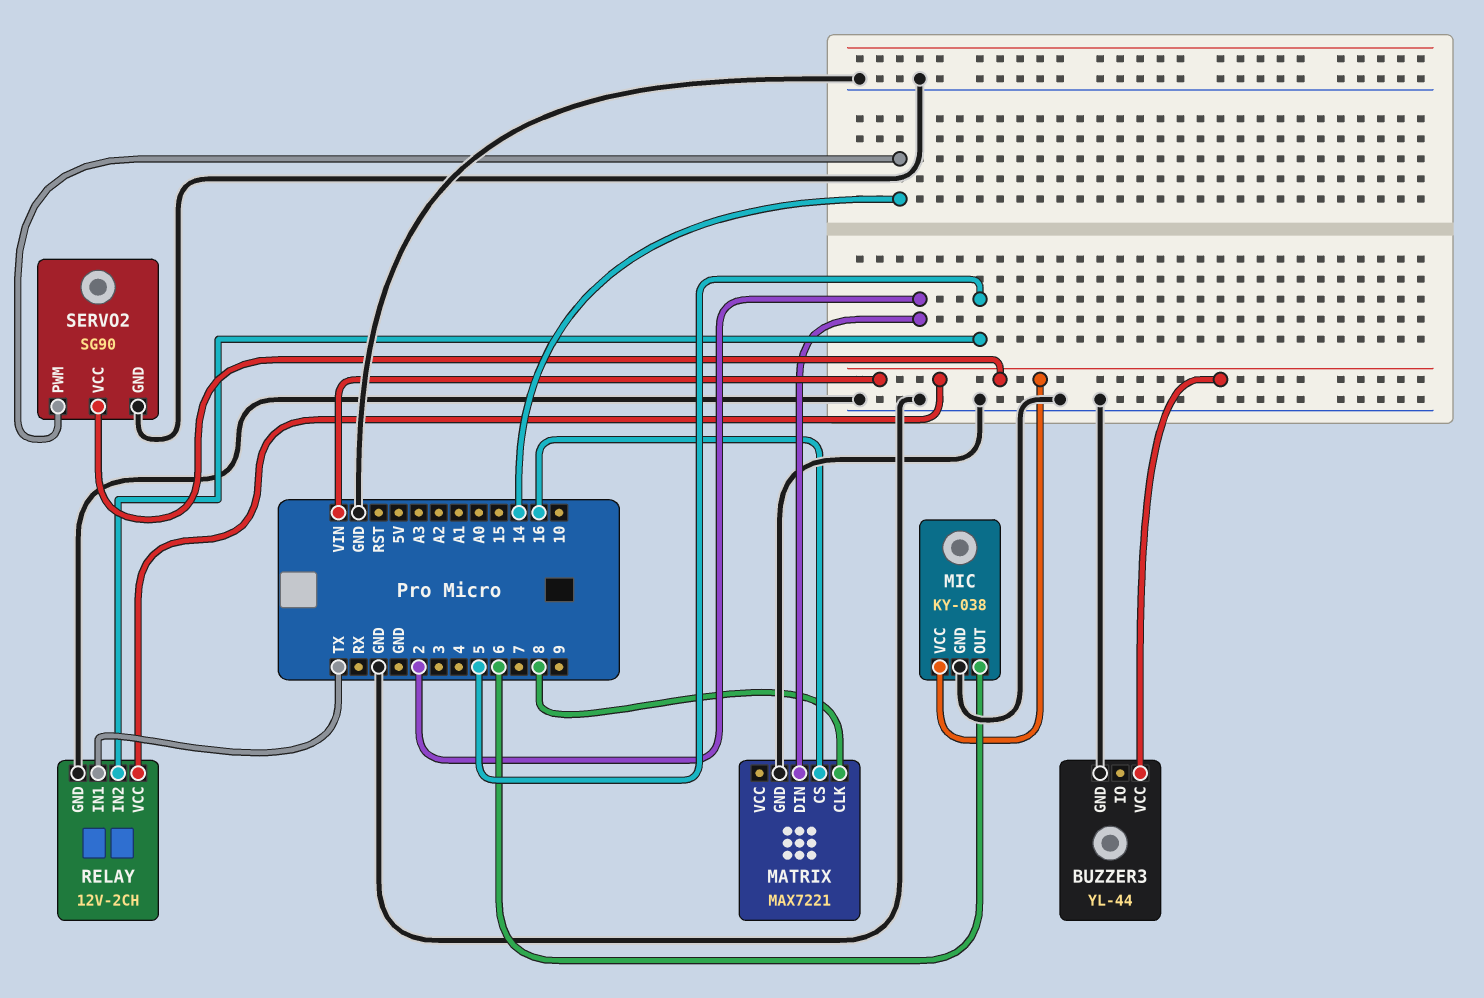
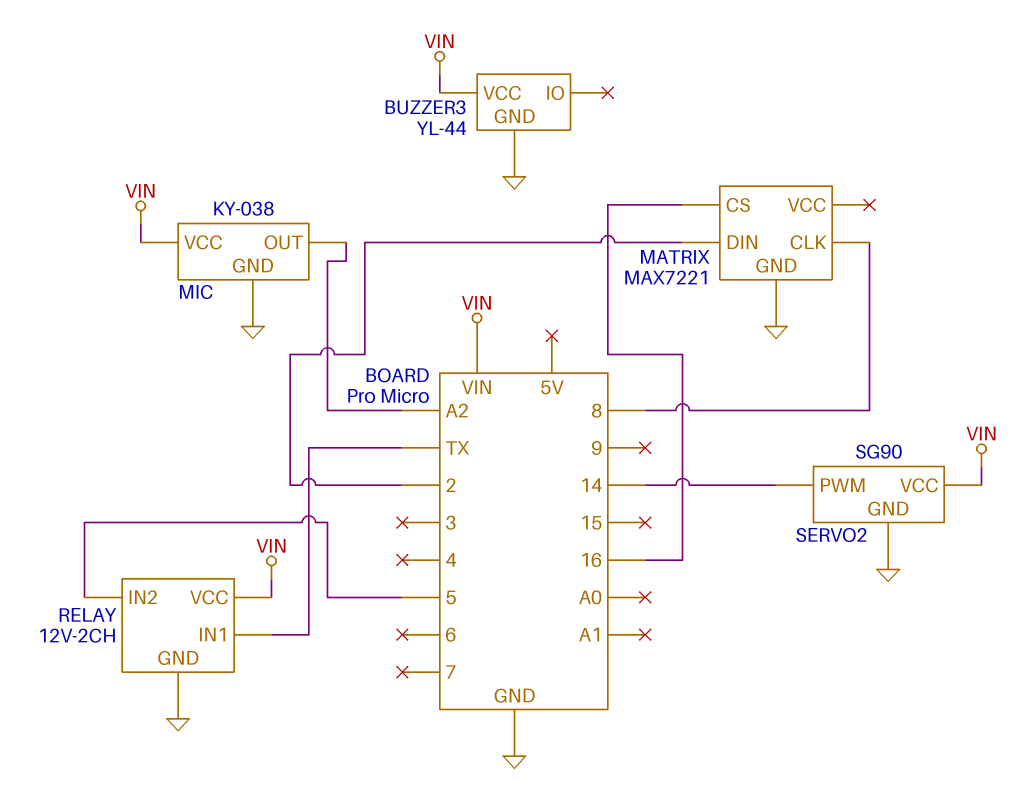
MIC pin OUT: 6 -> A2

